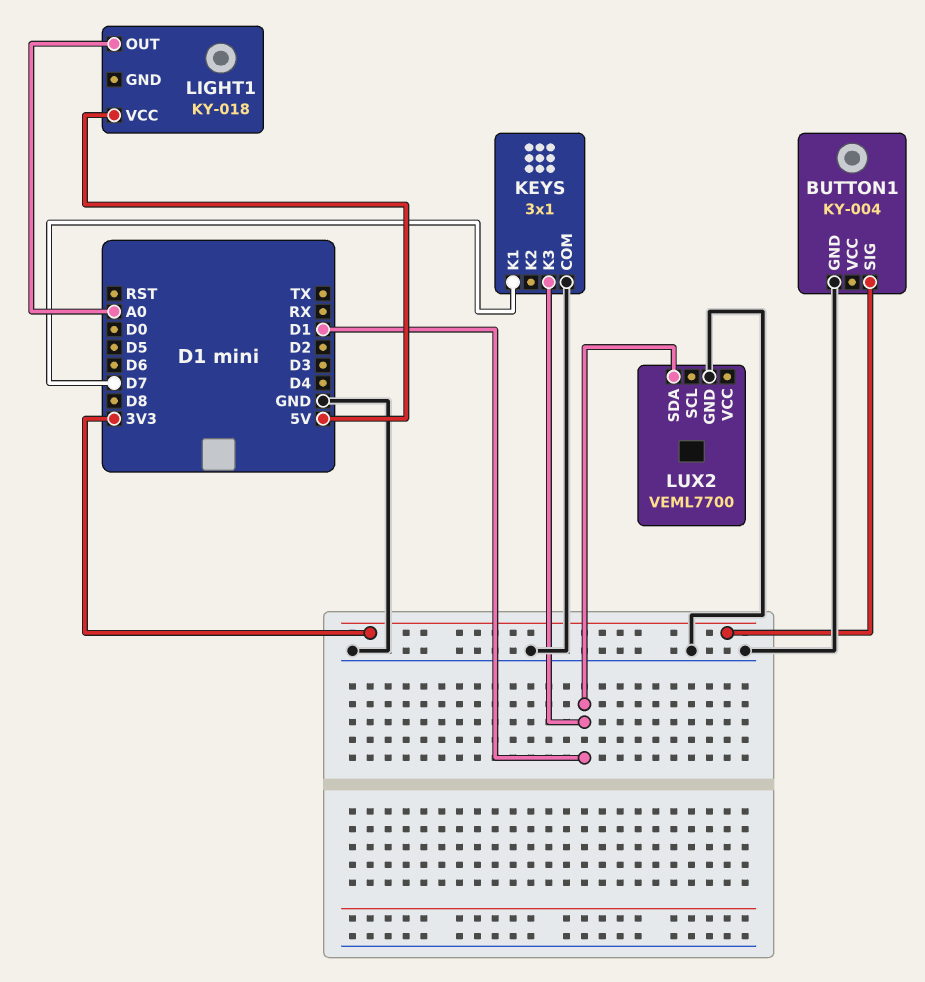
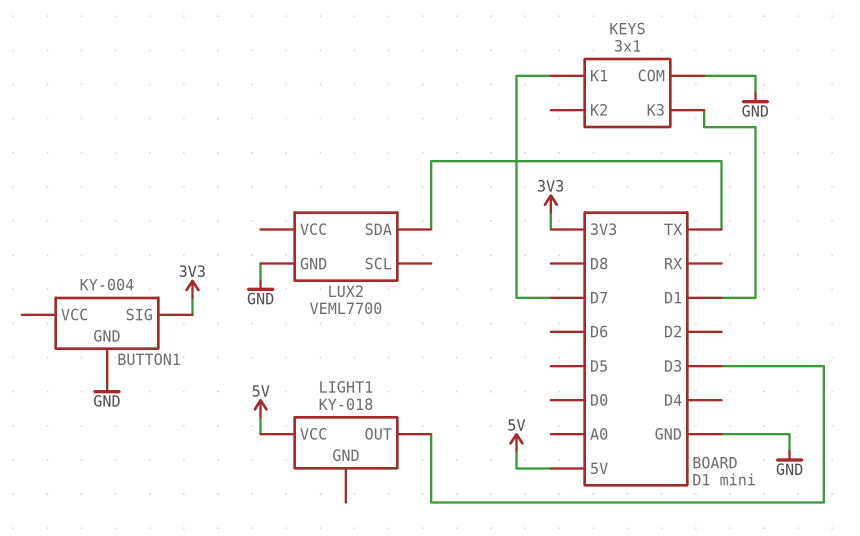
LIGHT1 pin OUT: A0 -> D3
LUX2 pin SDA: D1 -> TX

